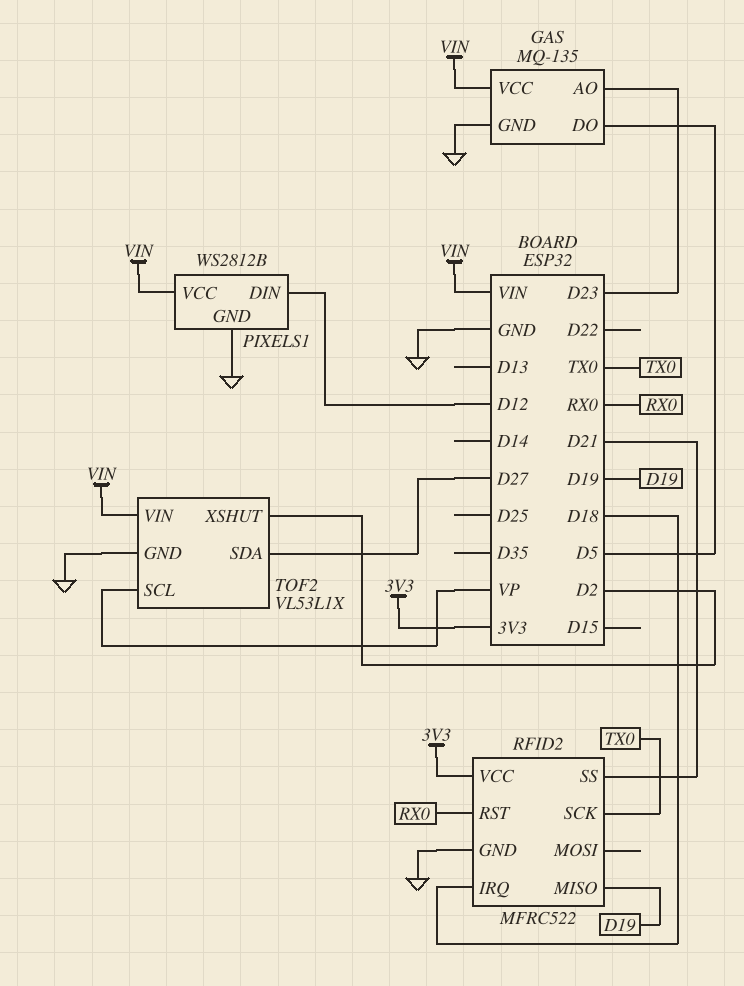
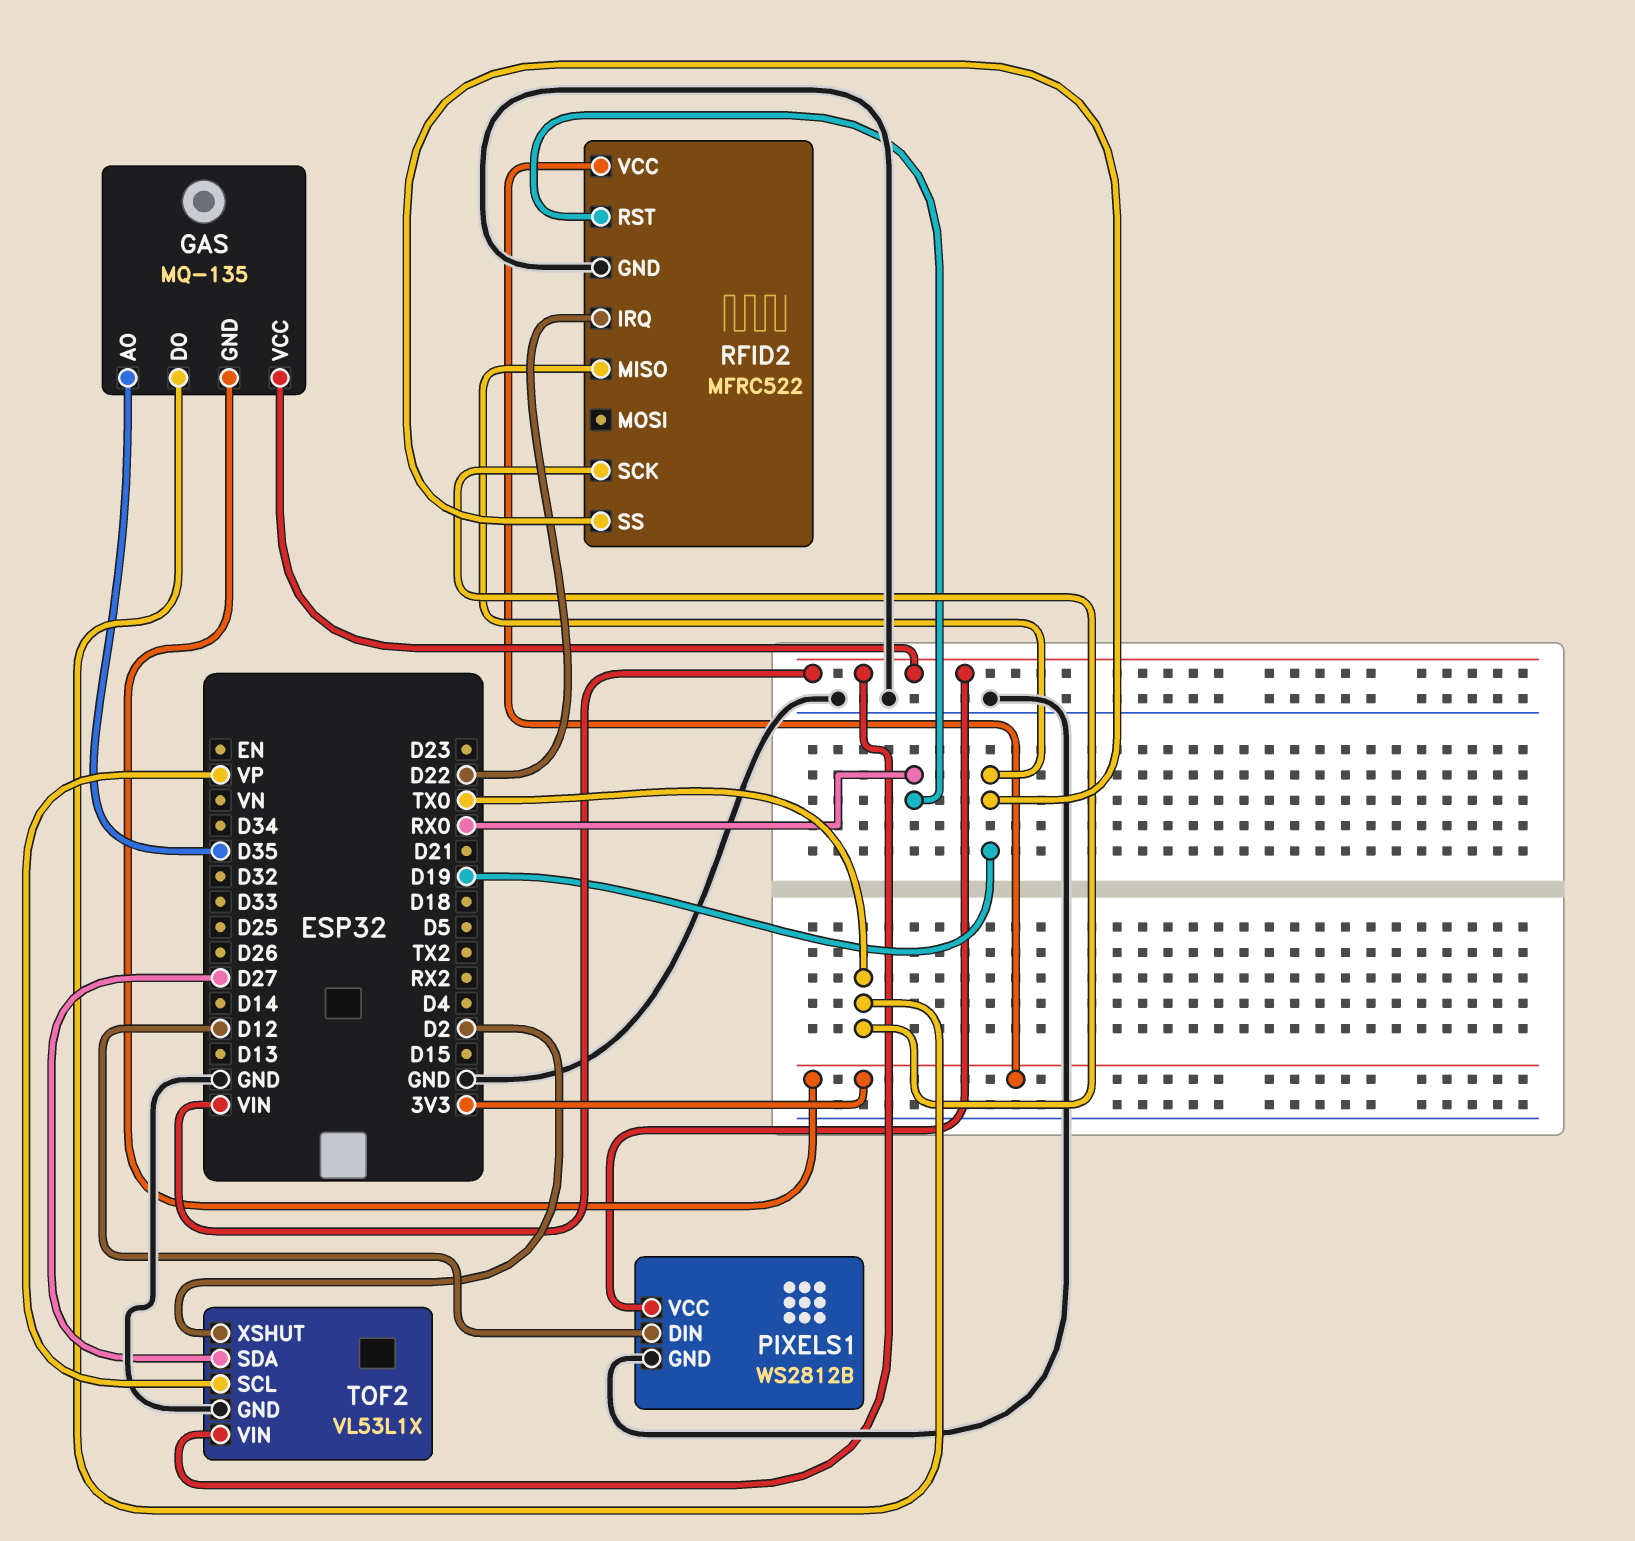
GAS pin AO: D23 -> D35
GAS pin DO: D5 -> TX0
GAS pin GND: GND -> 3V3
RFID2 pin IRQ: D18 -> D22
RFID2 pin SS: D21 -> D19

